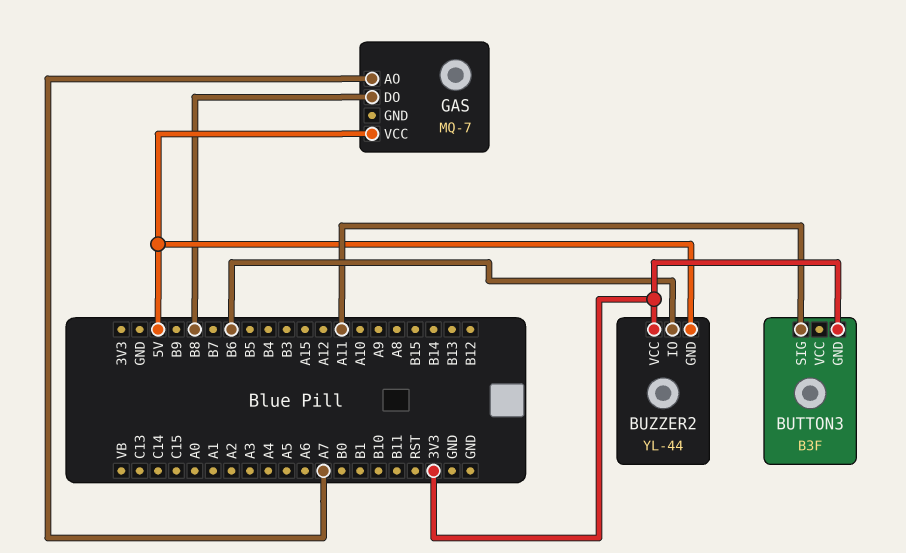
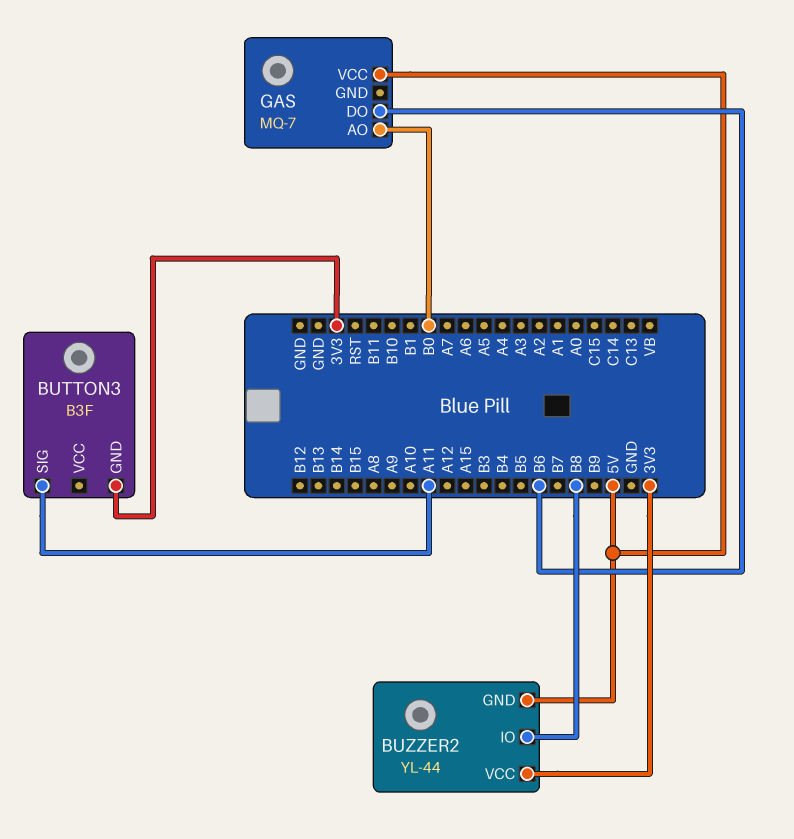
BUZZER2 pin IO: B6 -> B8
GAS pin AO: A7 -> B0
GAS pin DO: B8 -> B6

